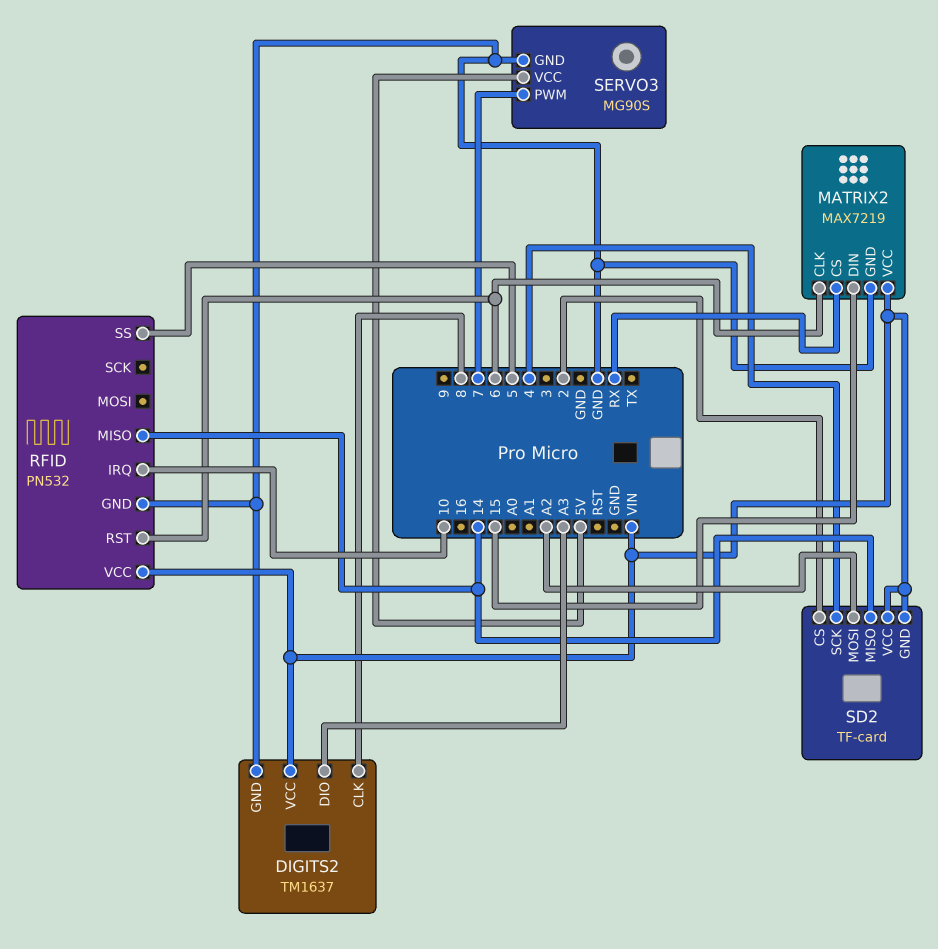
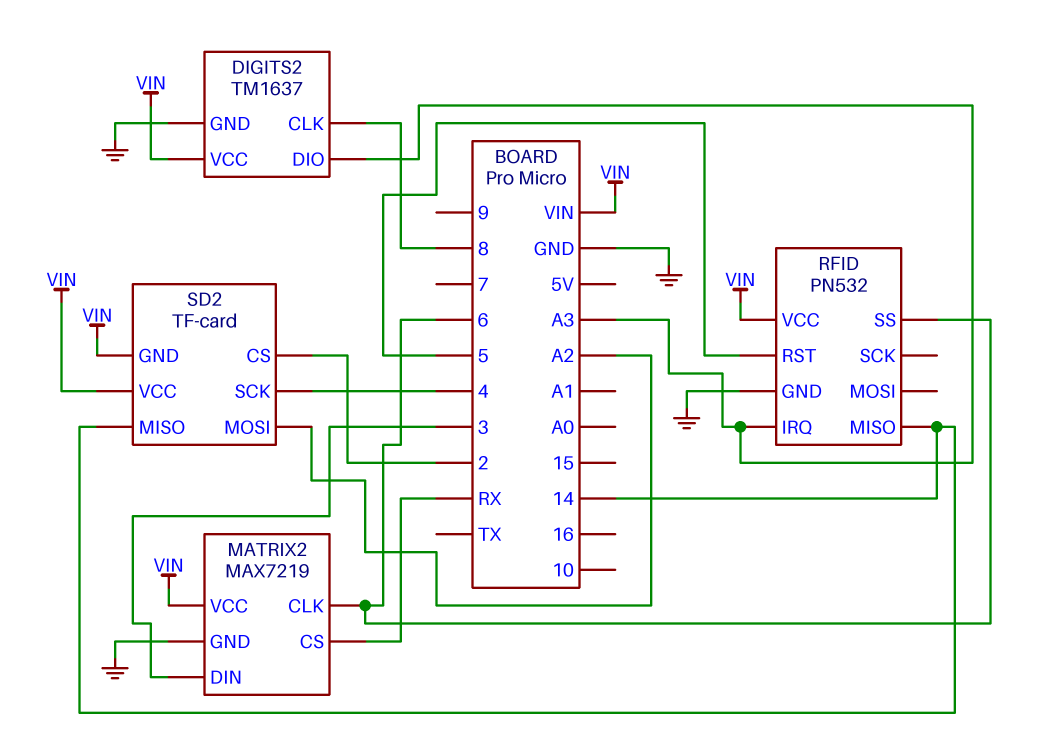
MATRIX2 pin DIN: 15 -> 3
RFID pin IRQ: 10 -> A3
RFID pin RST: 6 -> 5
RFID pin SS: 5 -> 6
SERVO3: MG90S -> none
SERVO3 pin GND: GND -> none
SERVO3 pin PWM: 7 -> none
SERVO3 pin VCC: 5V -> none

